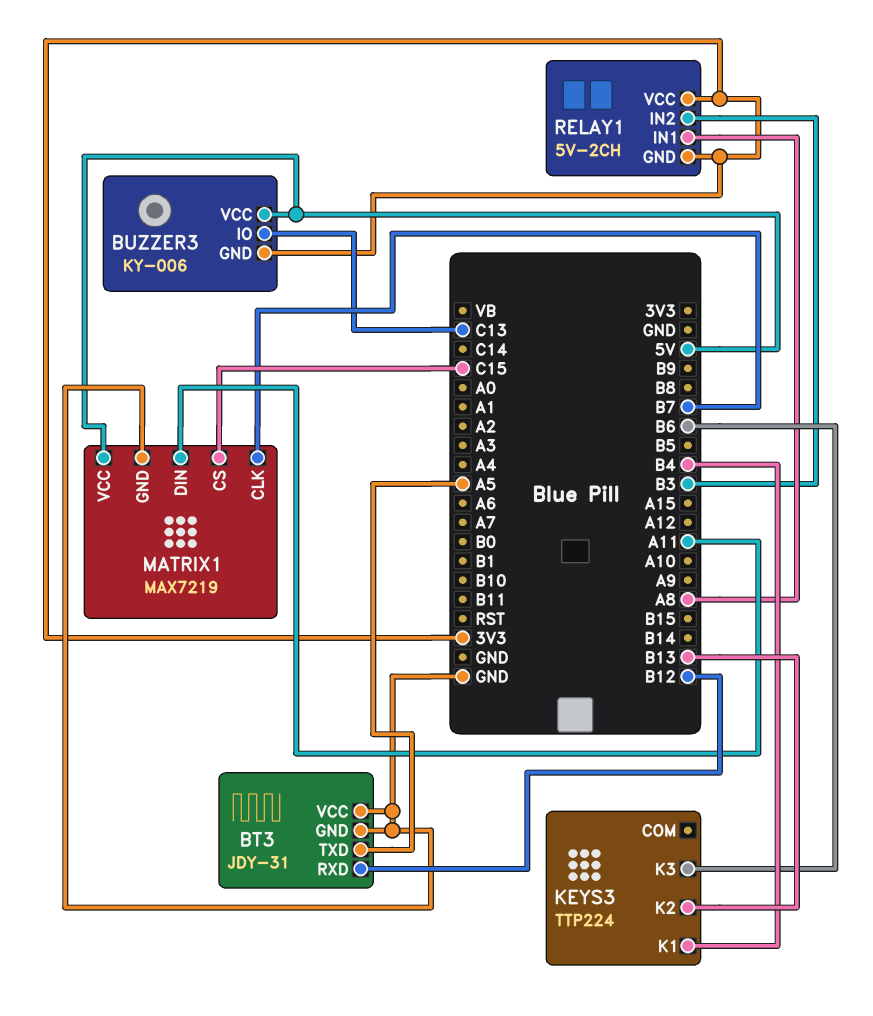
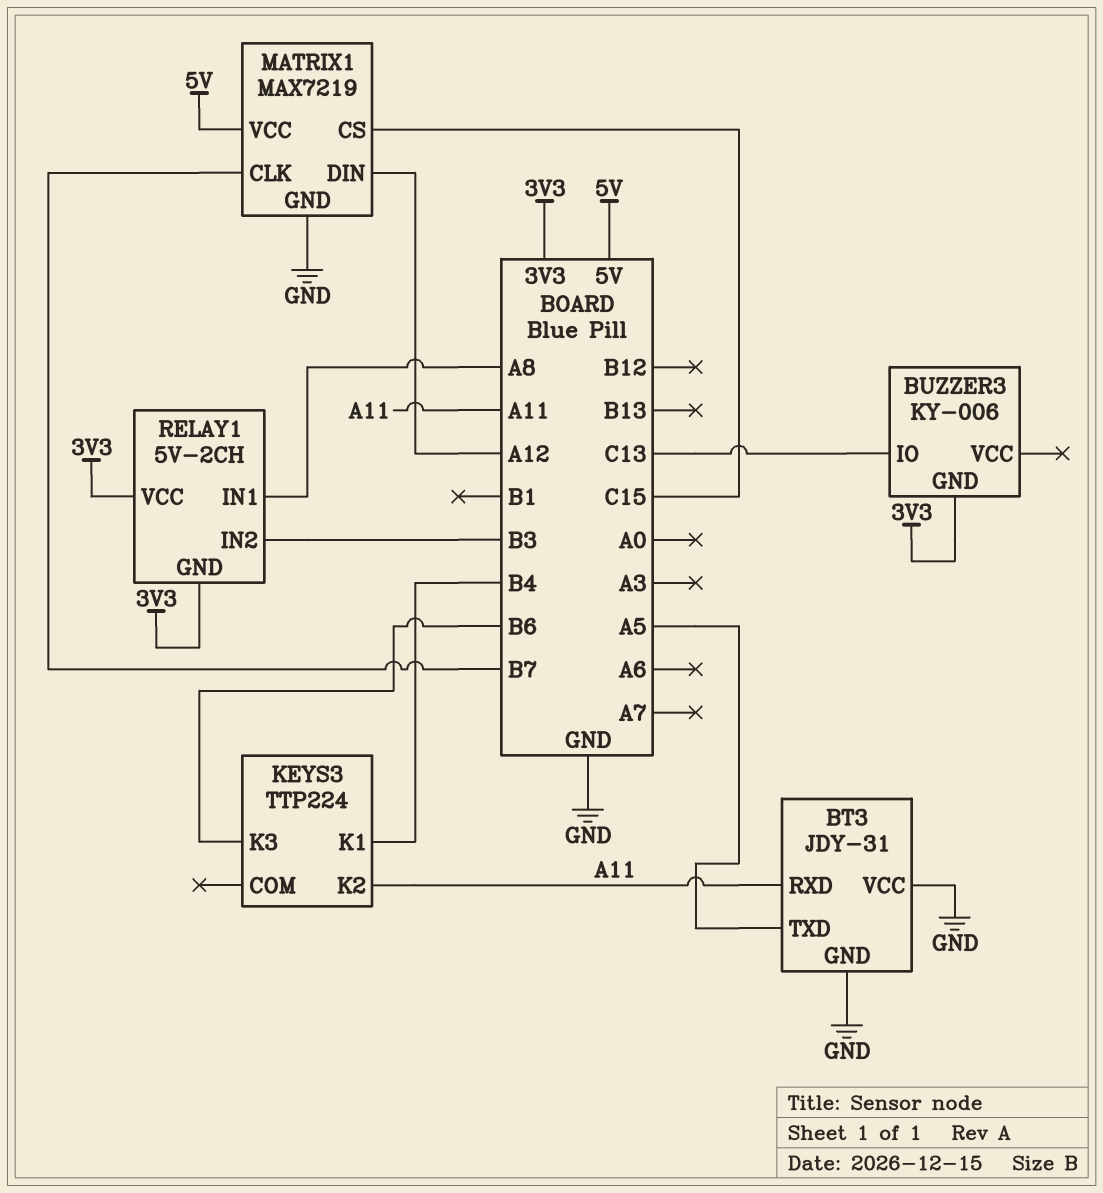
BT3 pin RXD: B12 -> A11
BUZZER3 pin VCC: 5V -> none
KEYS3 pin K2: B13 -> A11
MATRIX1 pin DIN: A11 -> A12

